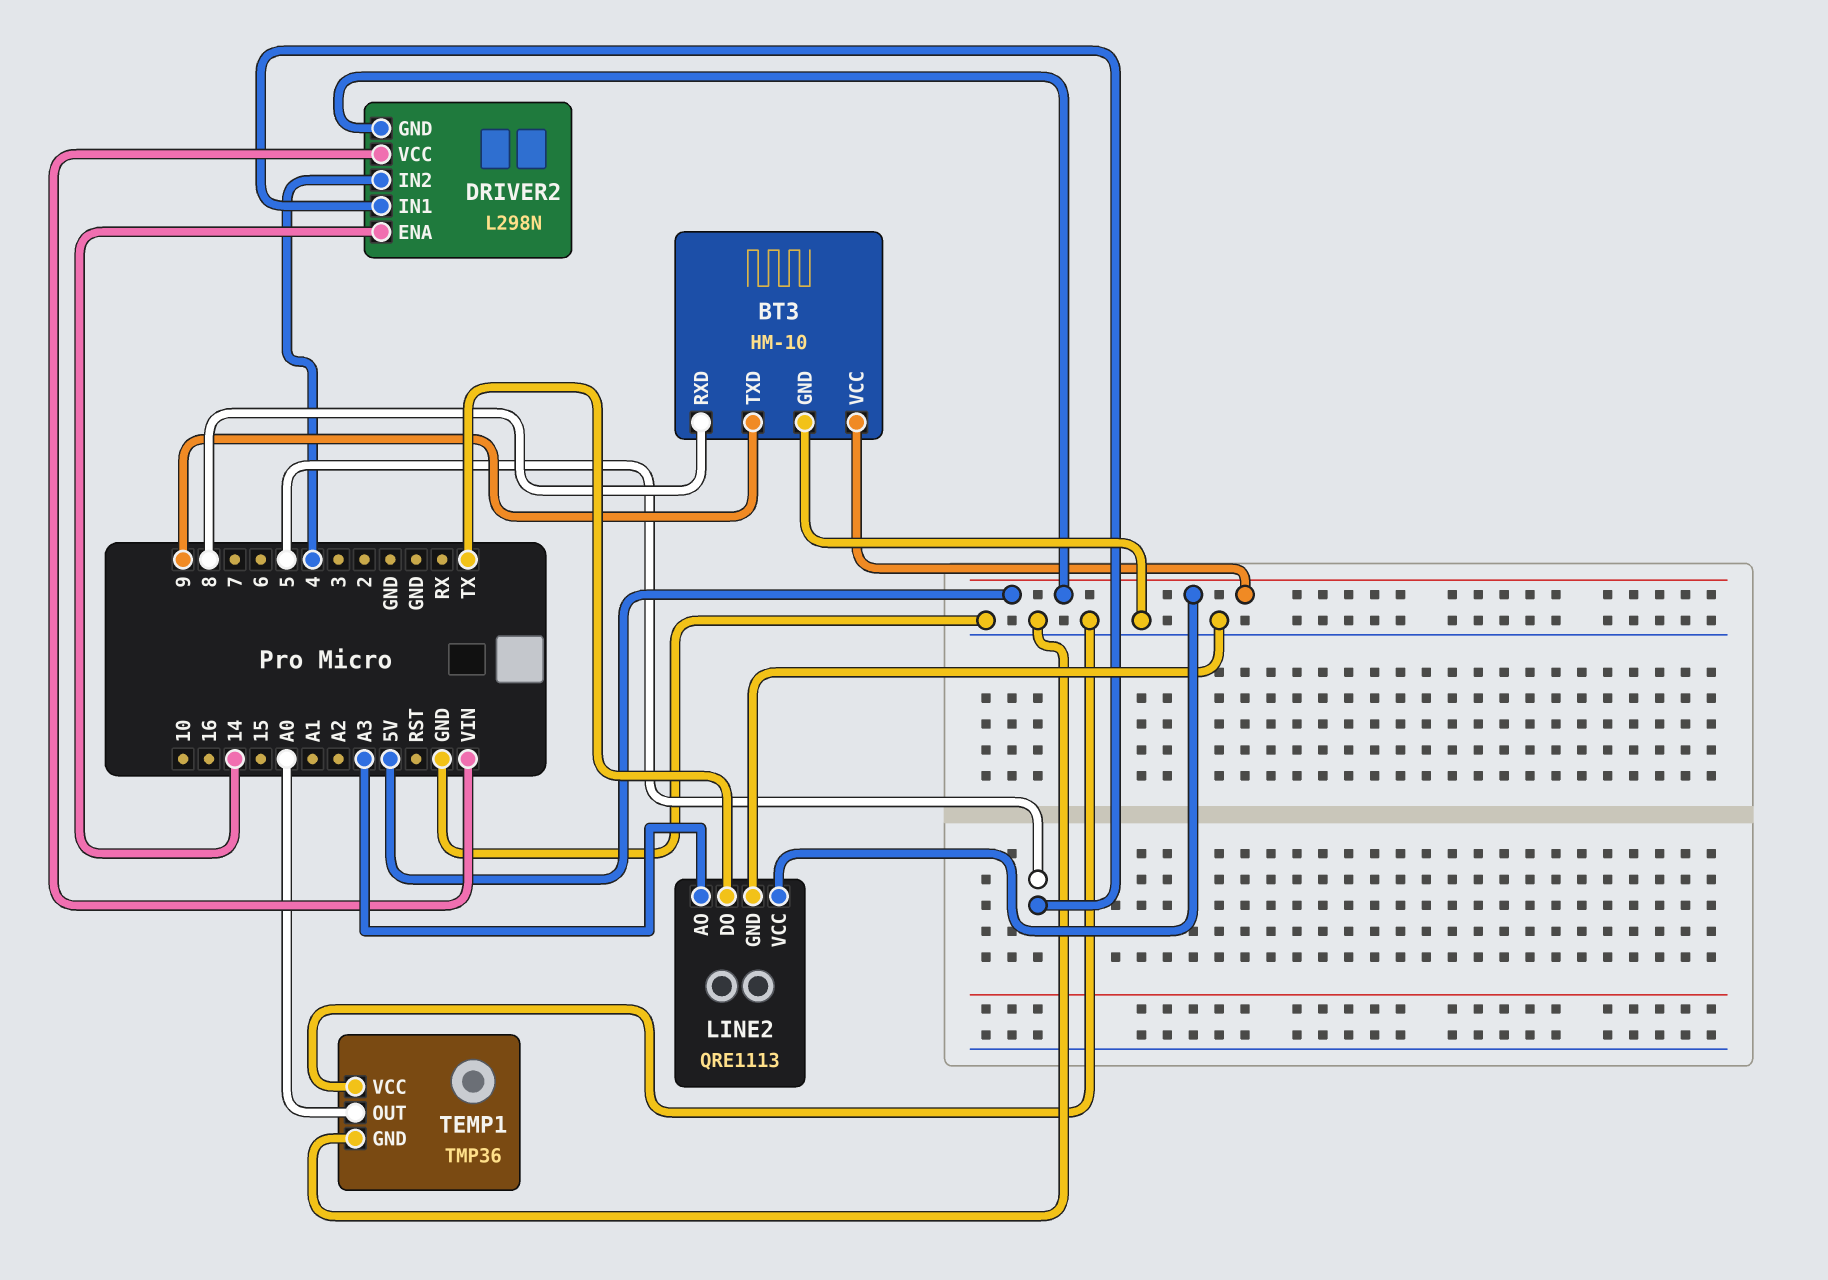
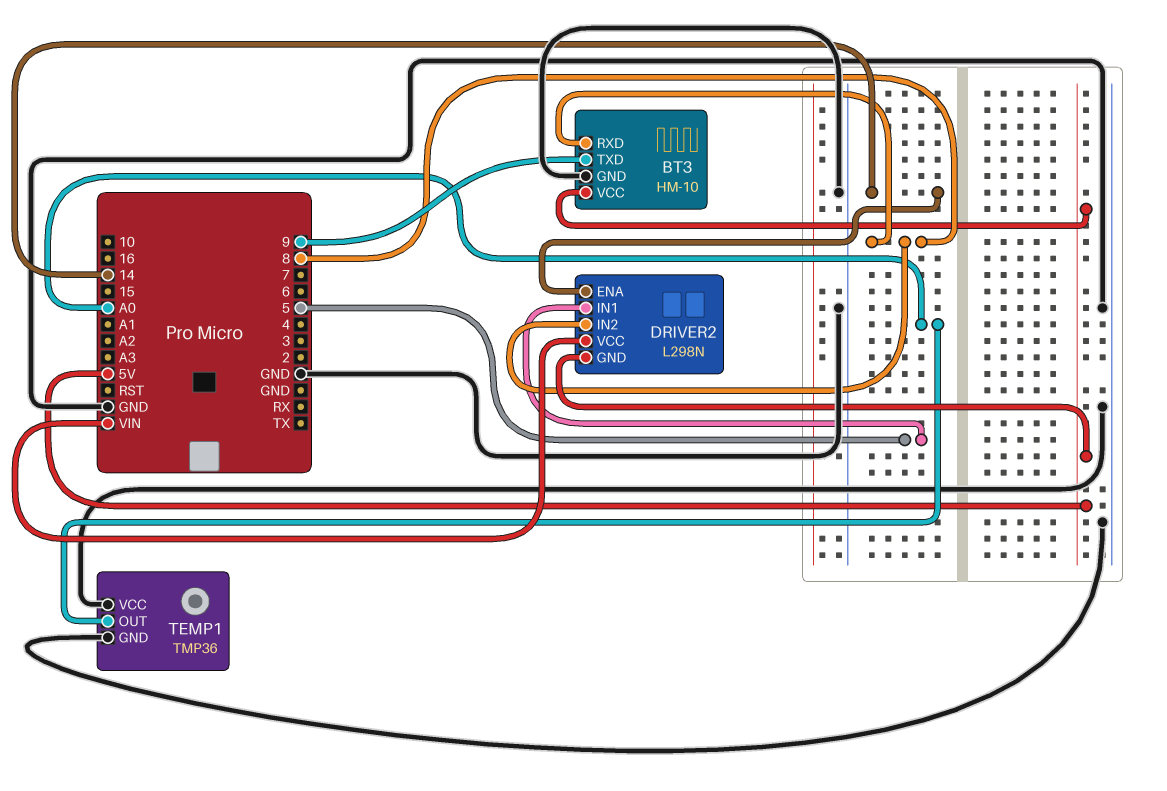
DRIVER2 pin IN2: 4 -> 8
LINE2: QRE1113 -> none
LINE2 pin AO: A3 -> none
LINE2 pin DO: TX -> none
LINE2 pin GND: GND -> none
LINE2 pin VCC: 5V -> none

